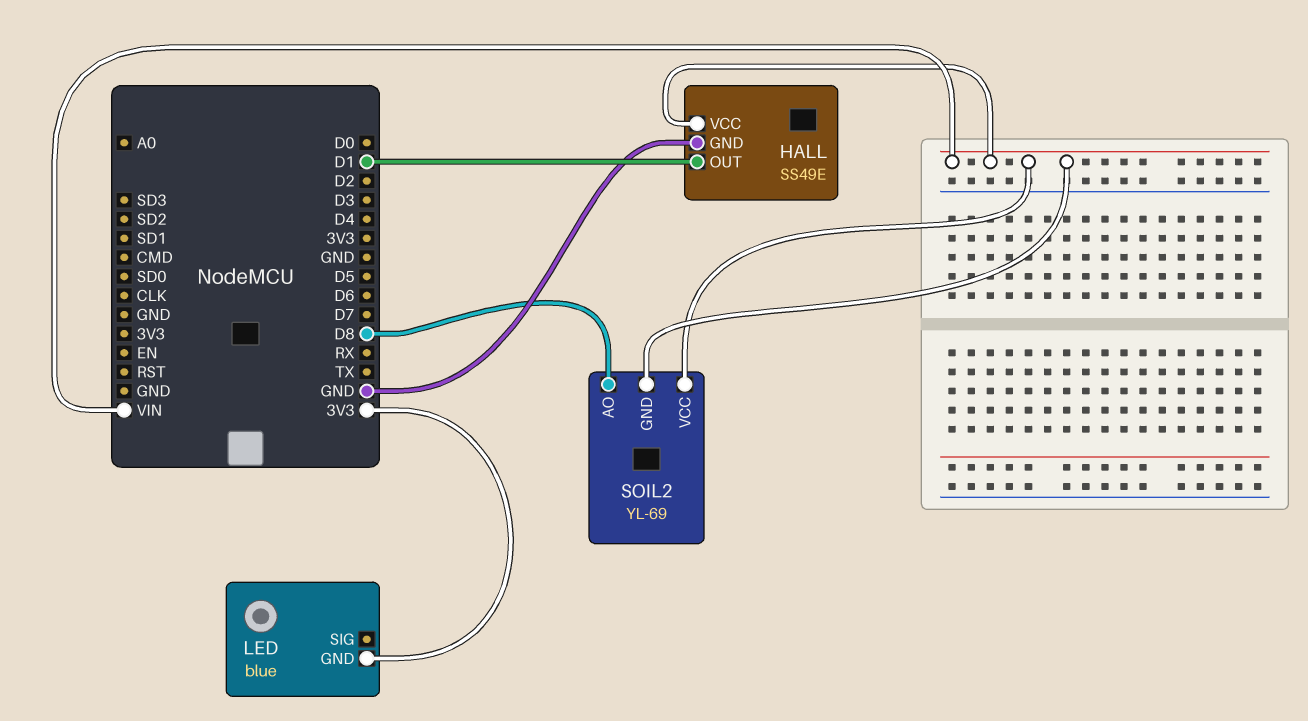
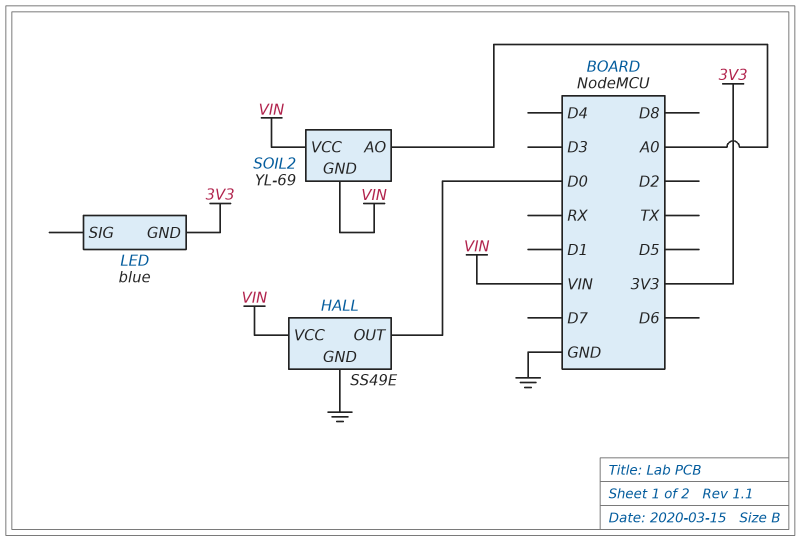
HALL pin OUT: D1 -> D0
SOIL2 pin AO: D8 -> A0

